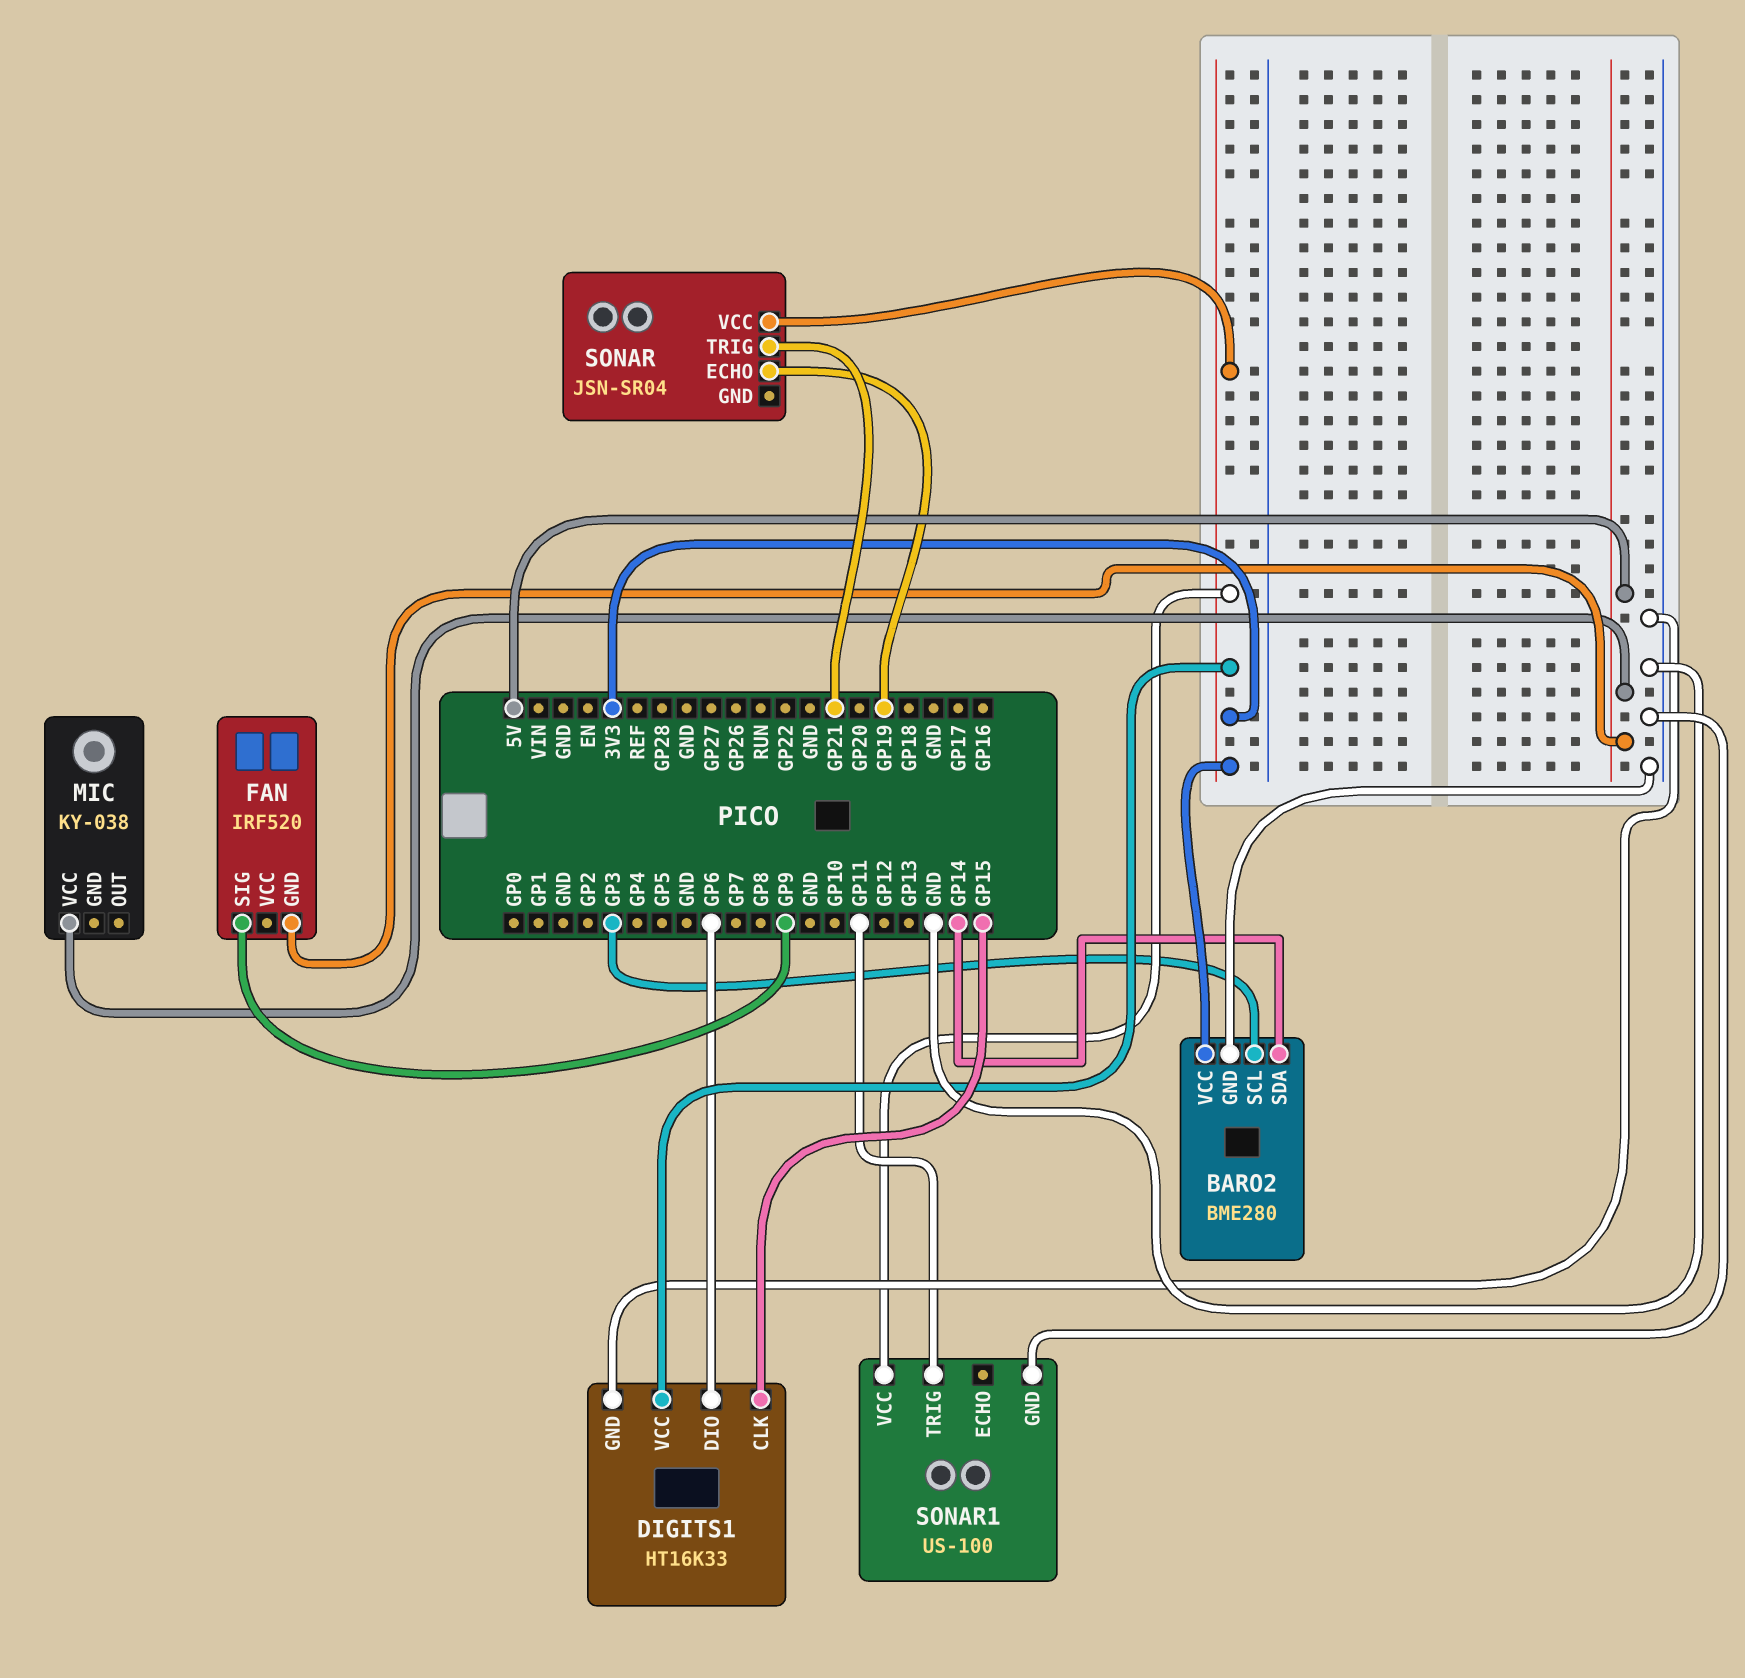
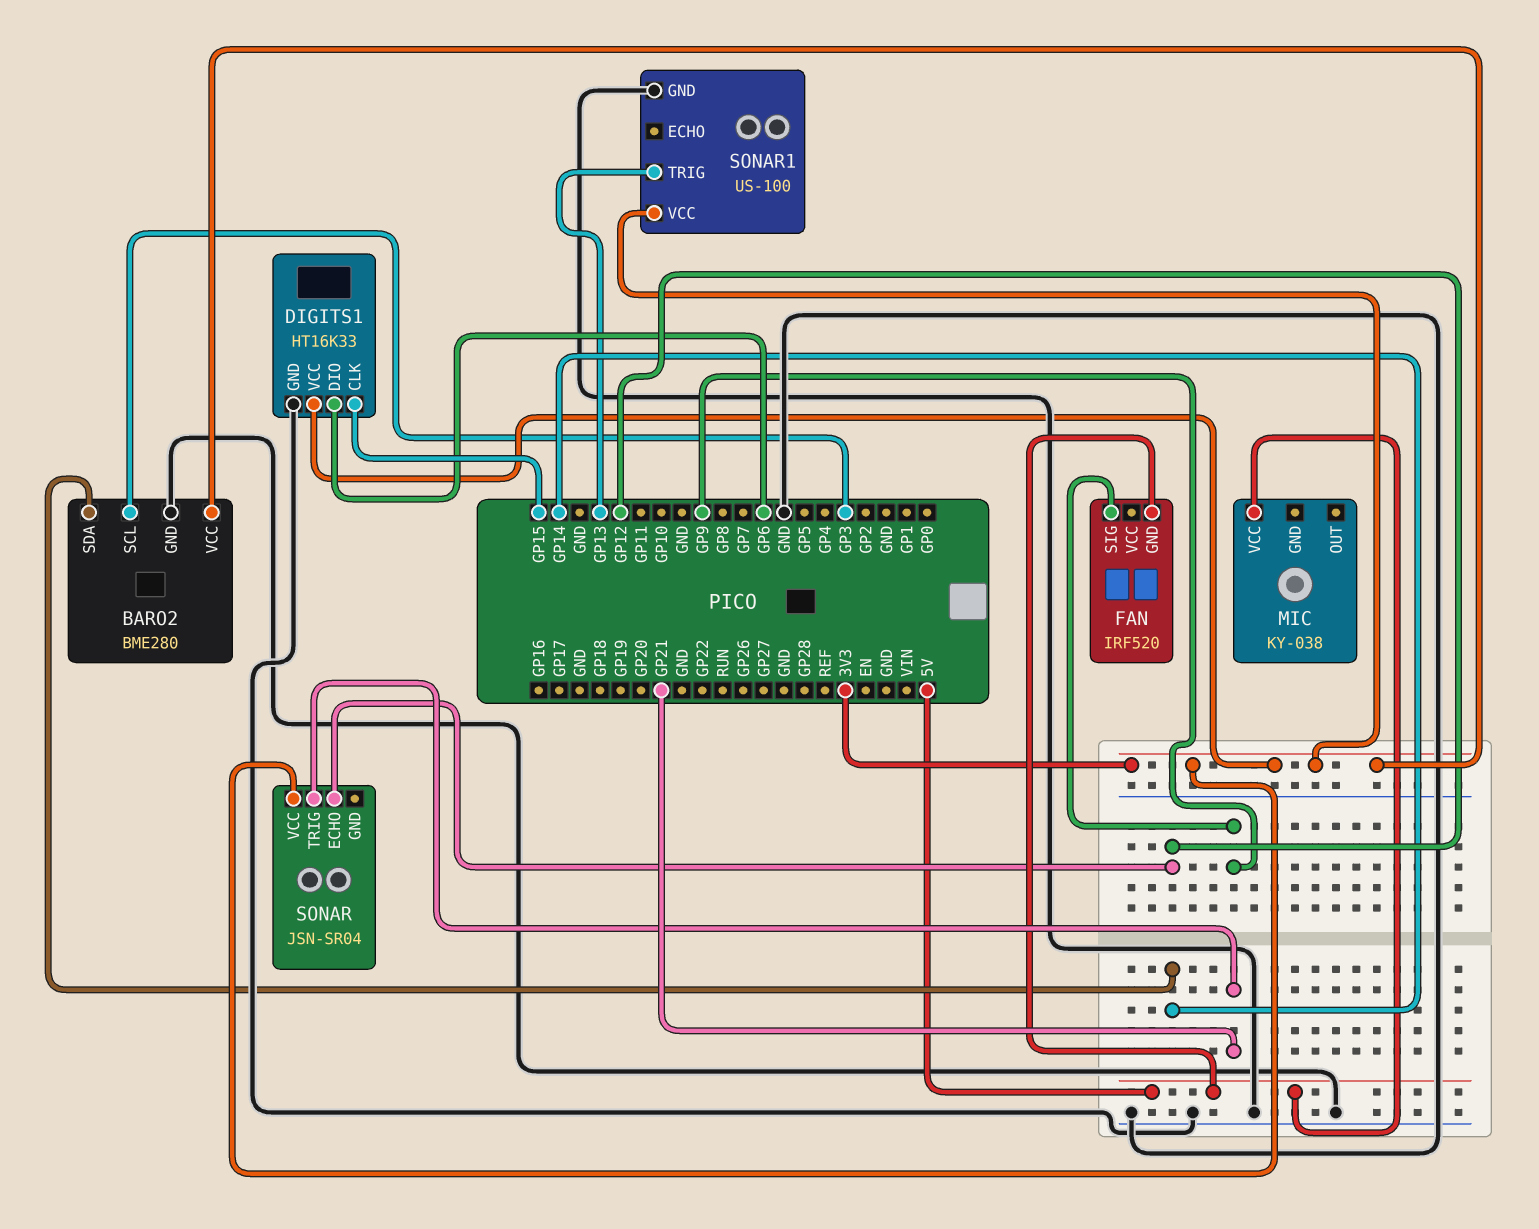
SONAR pin ECHO: GP19 -> GP12
SONAR1 pin TRIG: GP11 -> GP13

